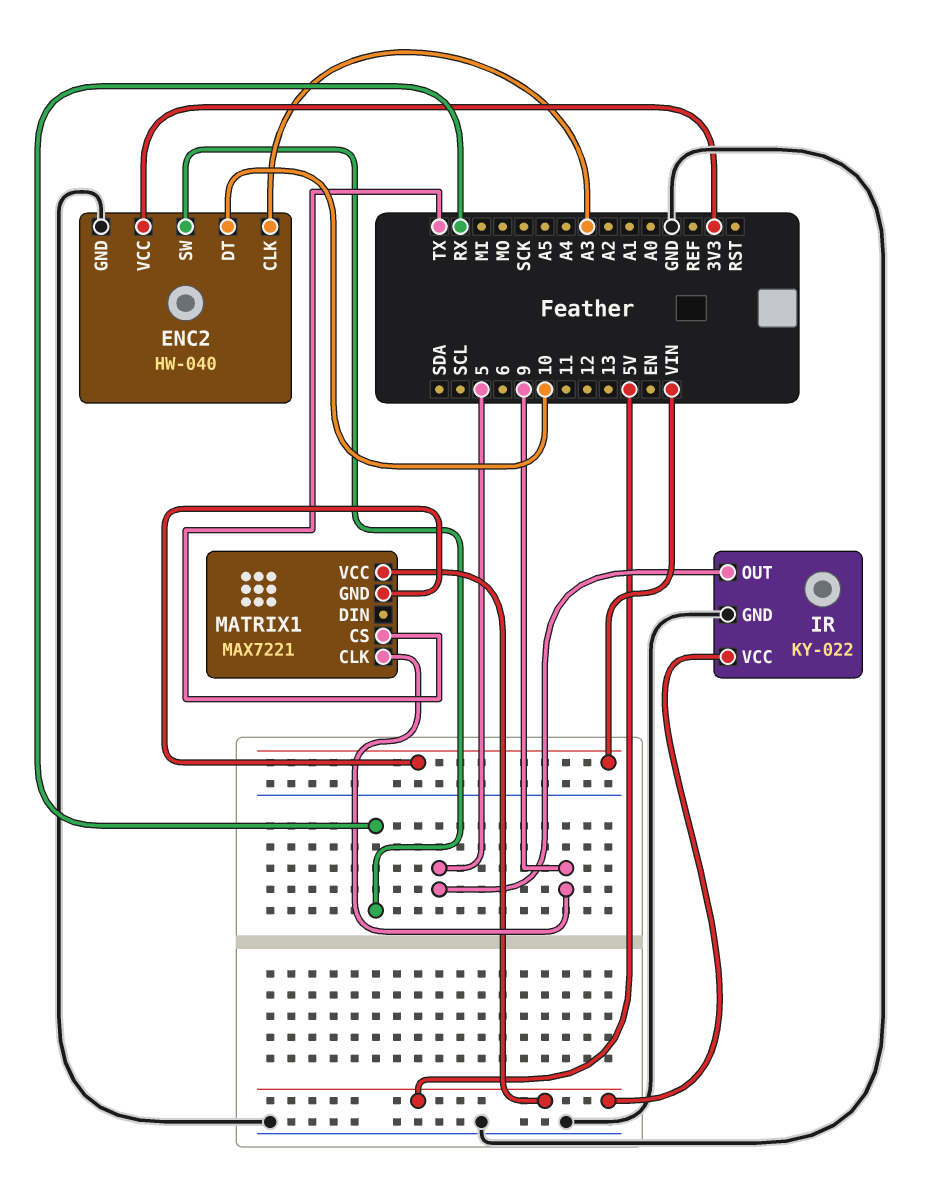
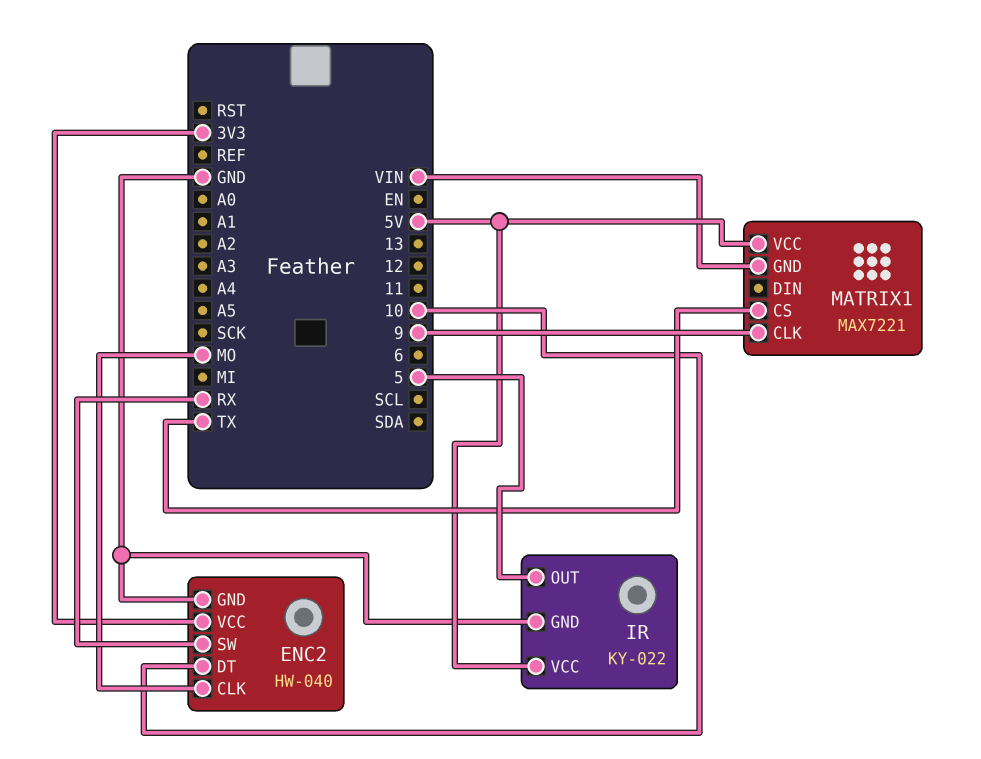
ENC2 pin CLK: A3 -> MO

